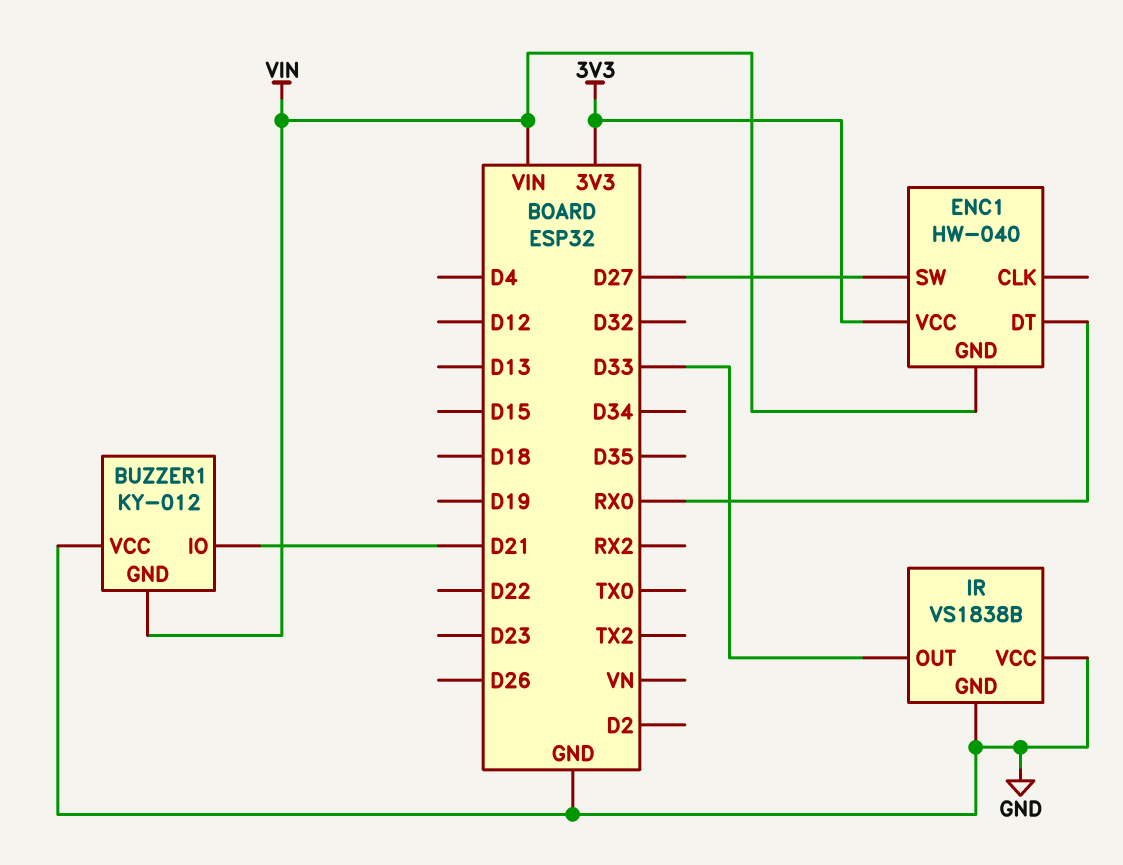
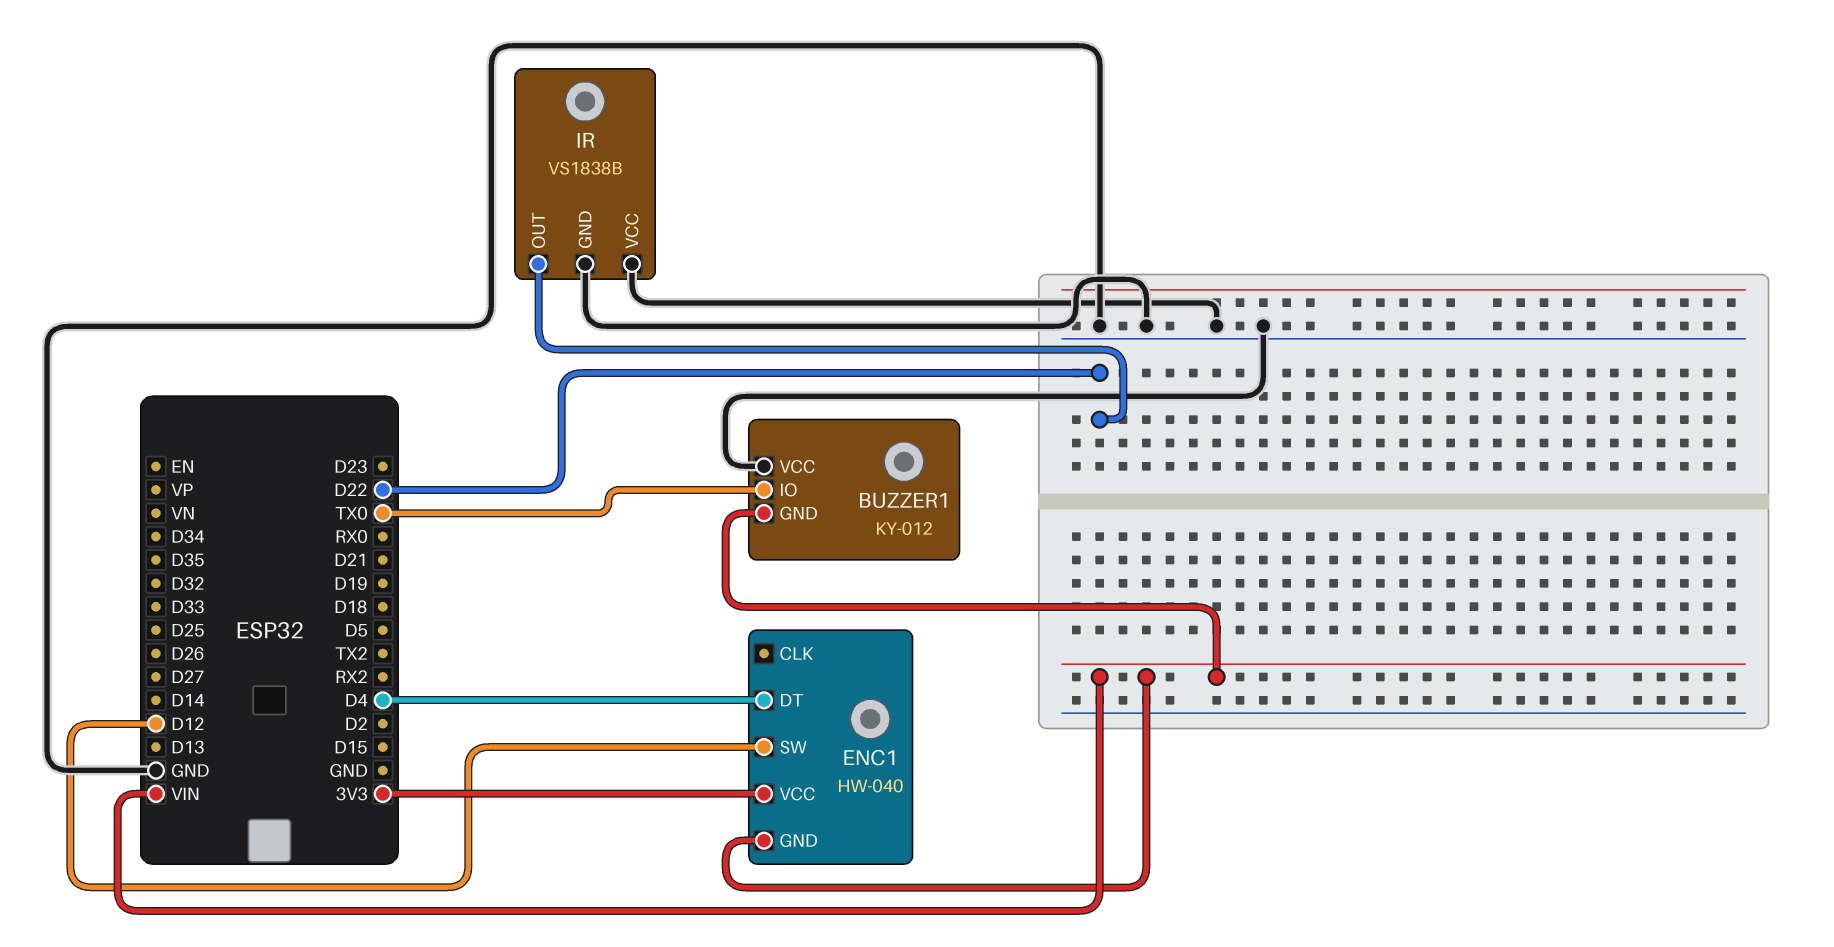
BUZZER1 pin IO: D21 -> TX0
ENC1 pin DT: RX0 -> D4
ENC1 pin SW: D27 -> D12
IR pin OUT: D33 -> D22

